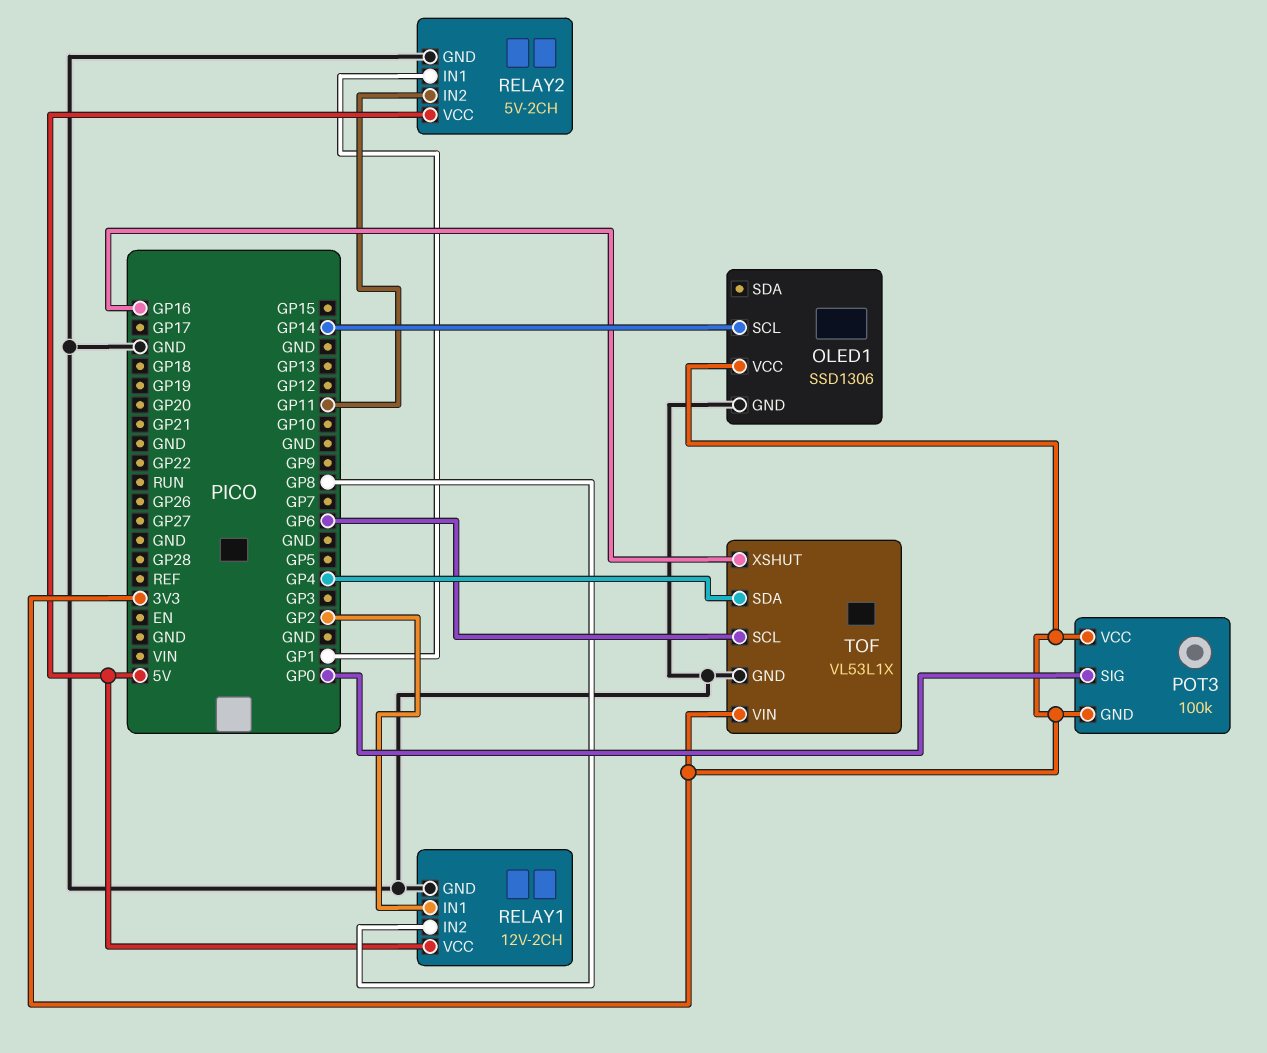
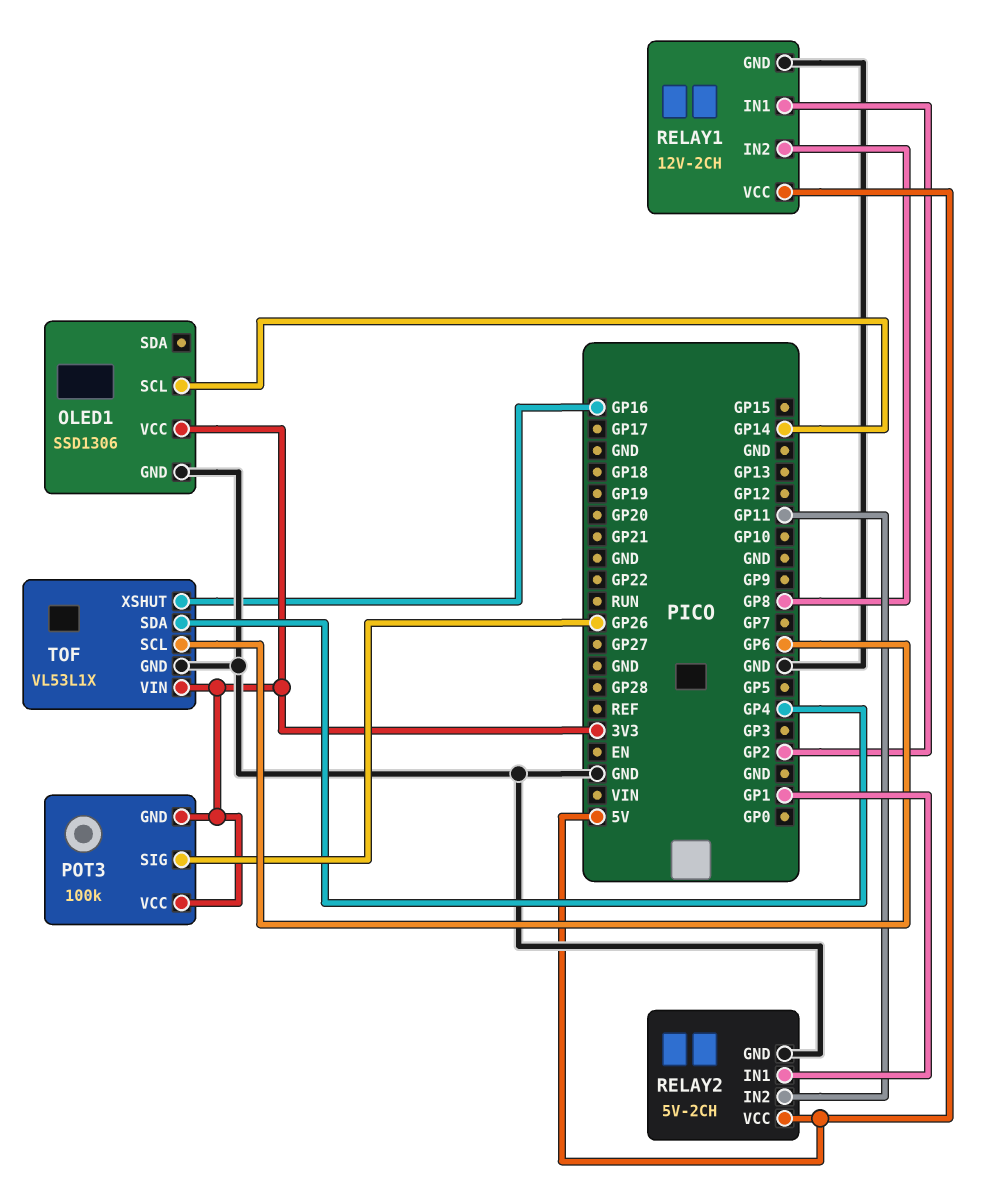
POT3 pin SIG: GP0 -> GP26

